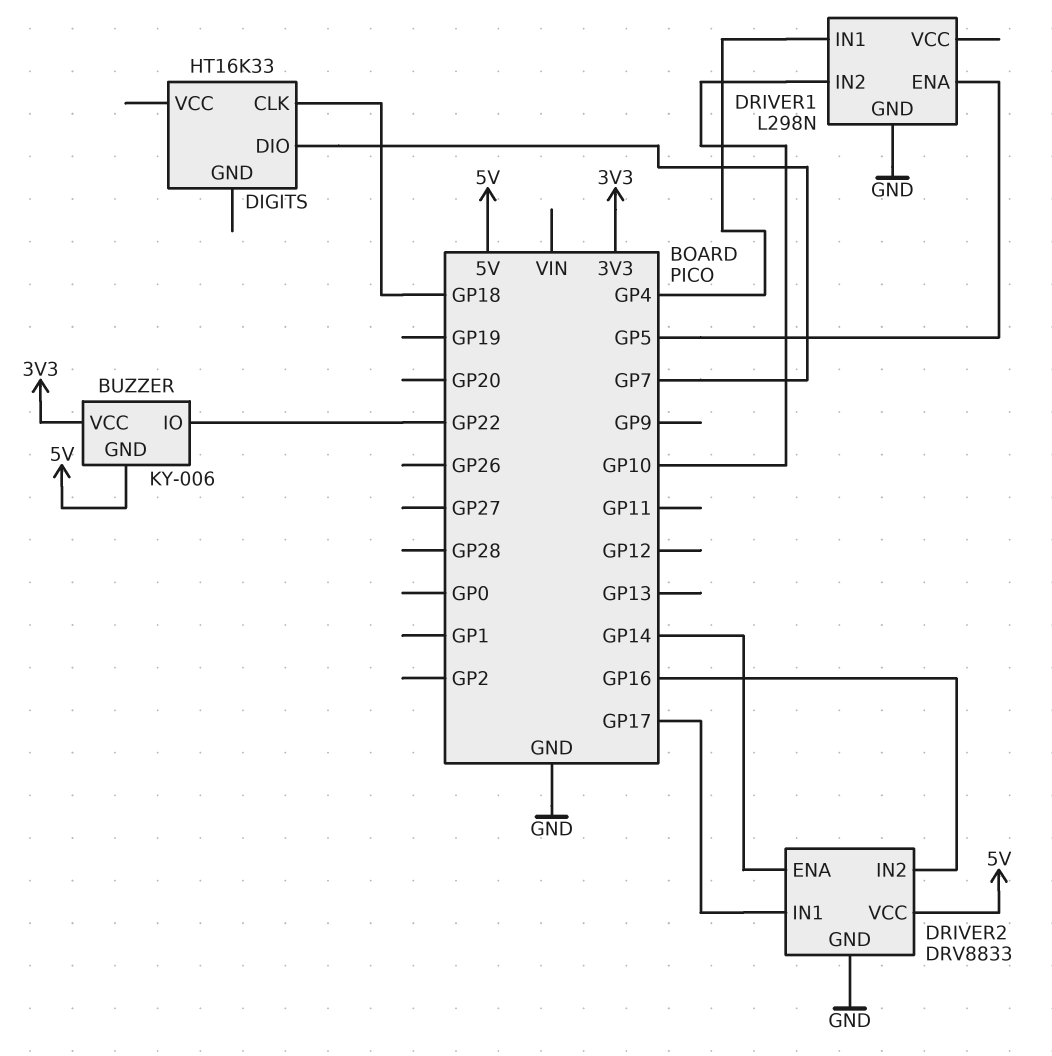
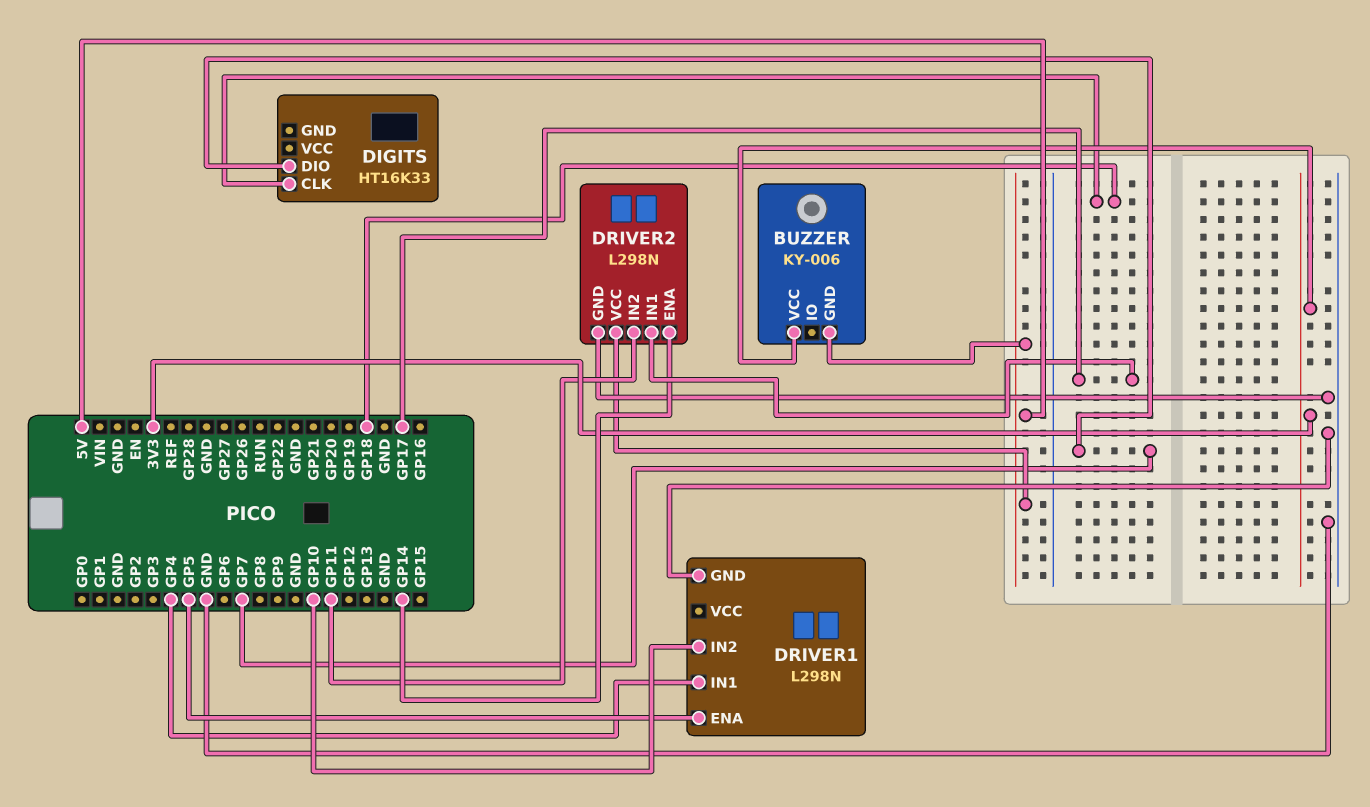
BUZZER pin IO: GP22 -> none
DRIVER2: DRV8833 -> L298N
DRIVER2 pin IN2: GP16 -> GP11

